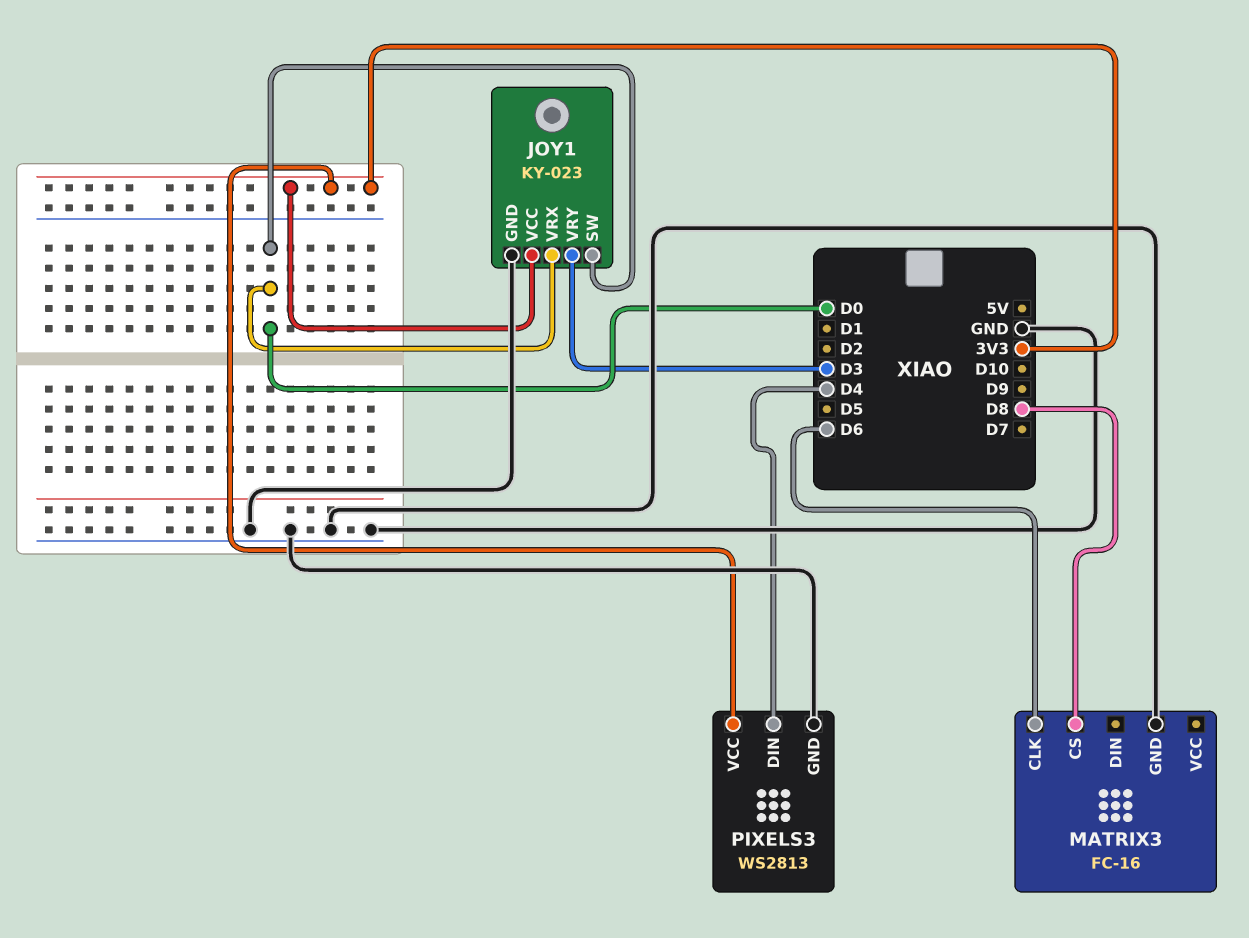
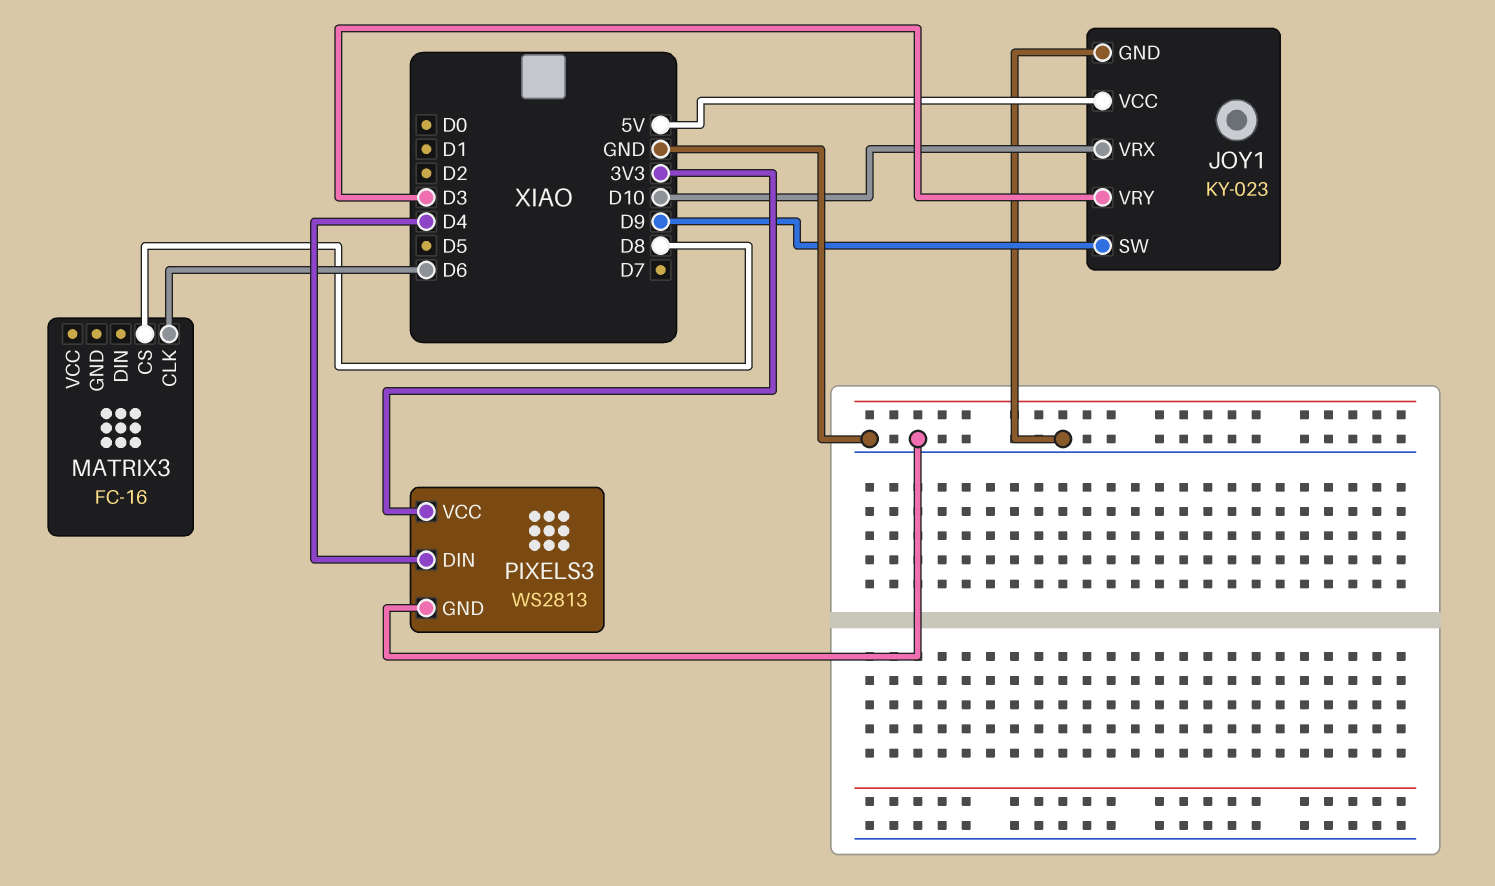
JOY1 pin SW: D0 -> D9
JOY1 pin VCC: 3V3 -> 5V
JOY1 pin VRX: D0 -> D10
MATRIX3 pin GND: GND -> none

